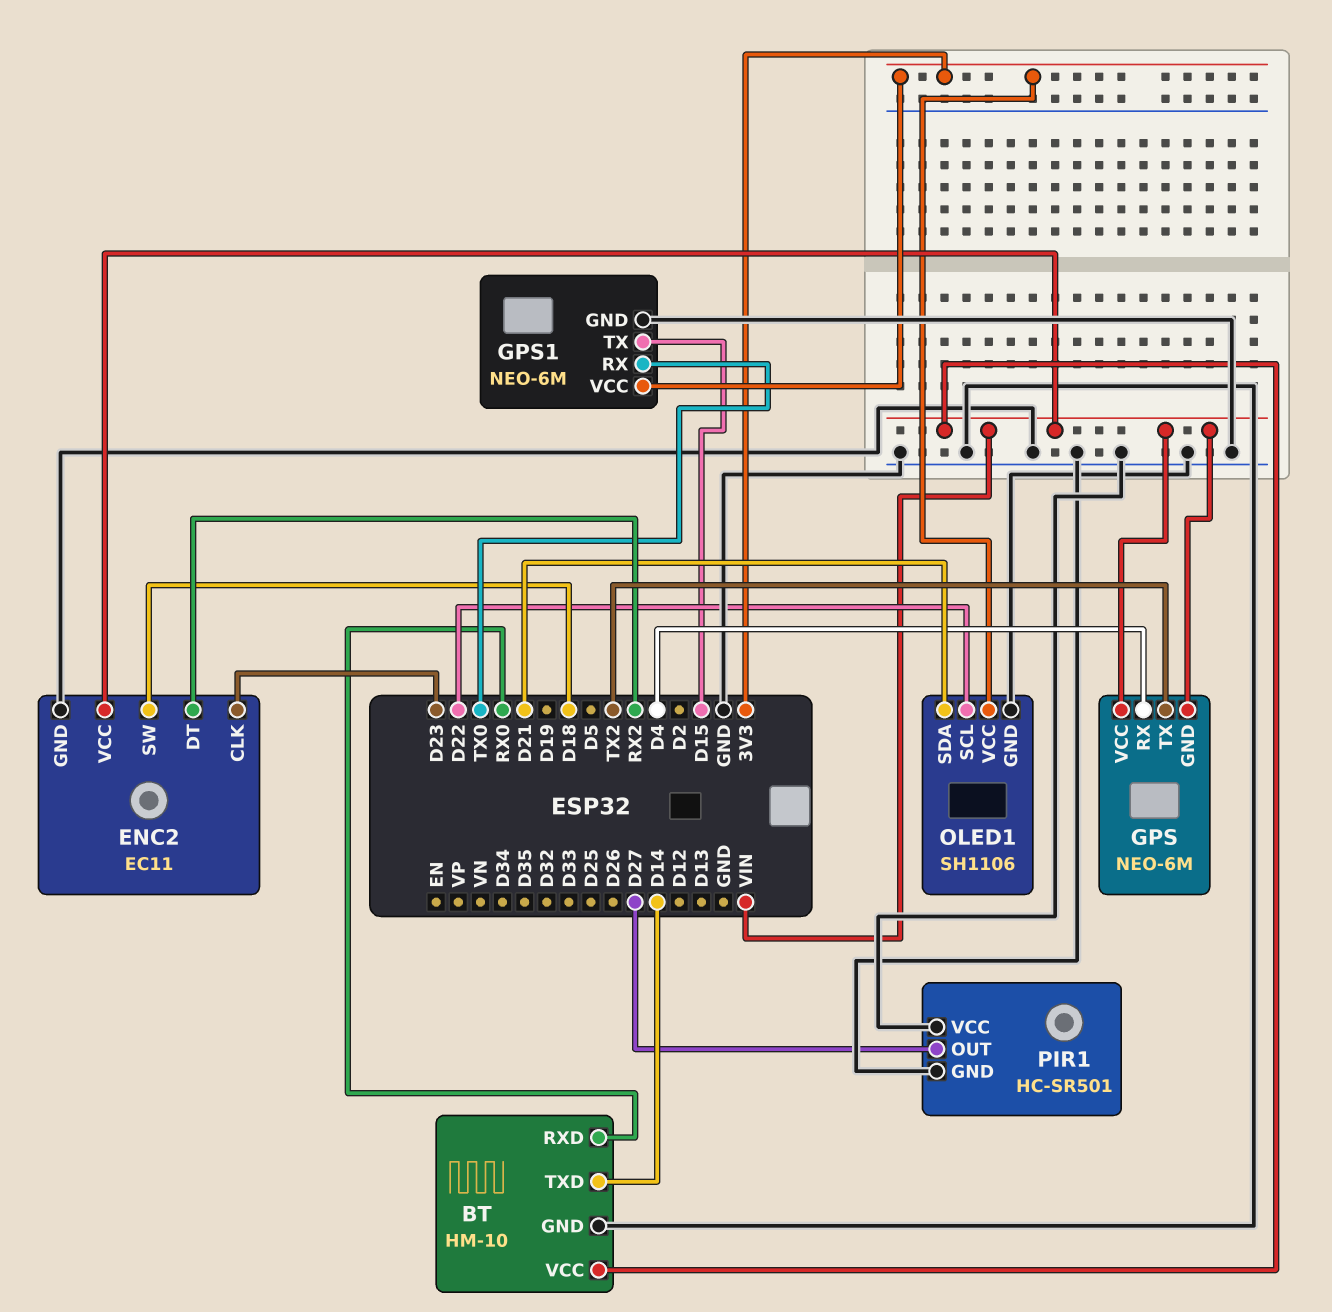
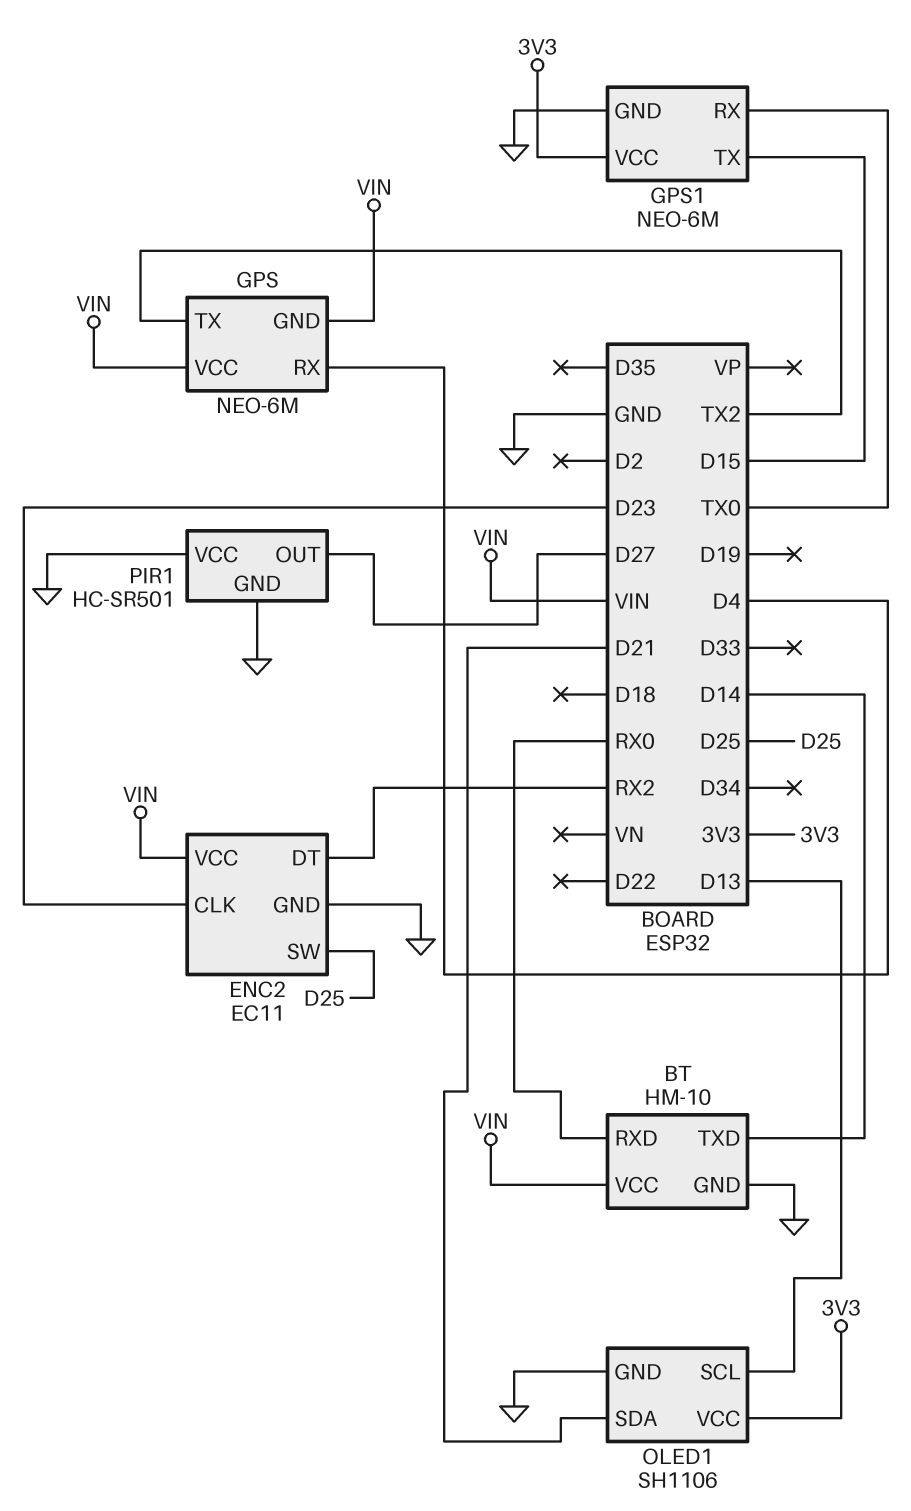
ENC2 pin SW: D18 -> D25
OLED1 pin SCL: D22 -> D13

